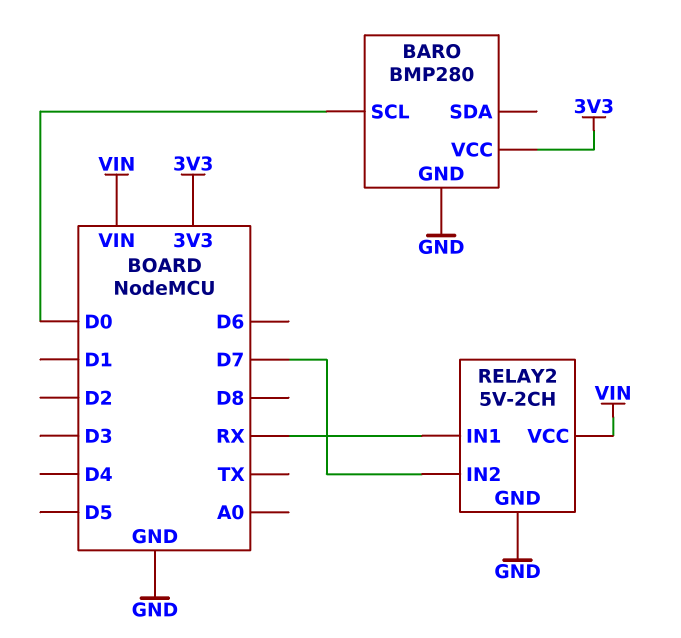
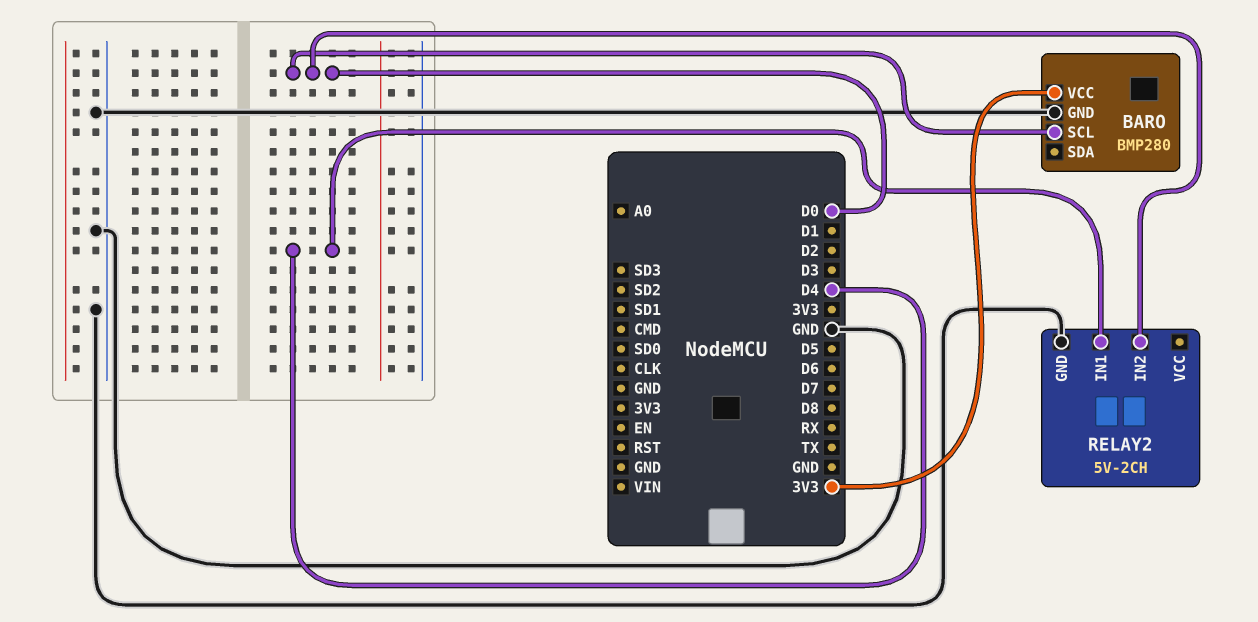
RELAY2 pin IN1: RX -> D4
RELAY2 pin IN2: D7 -> D0
RELAY2 pin VCC: VIN -> none

